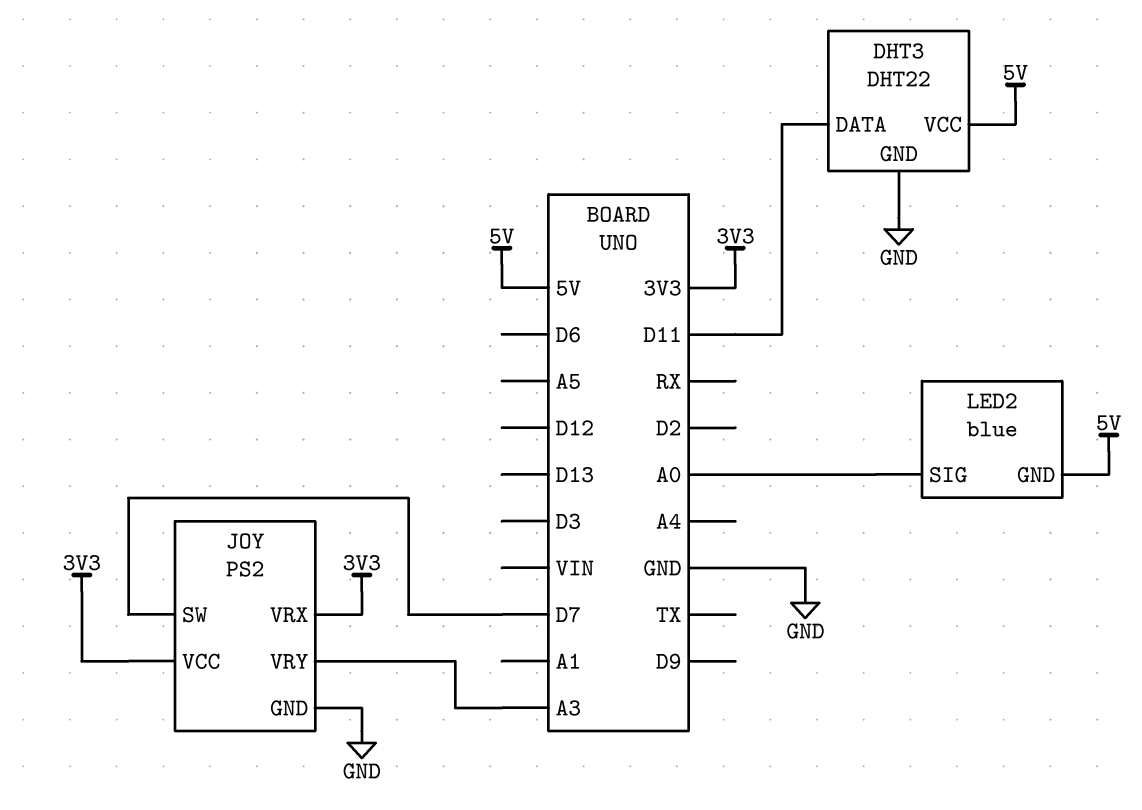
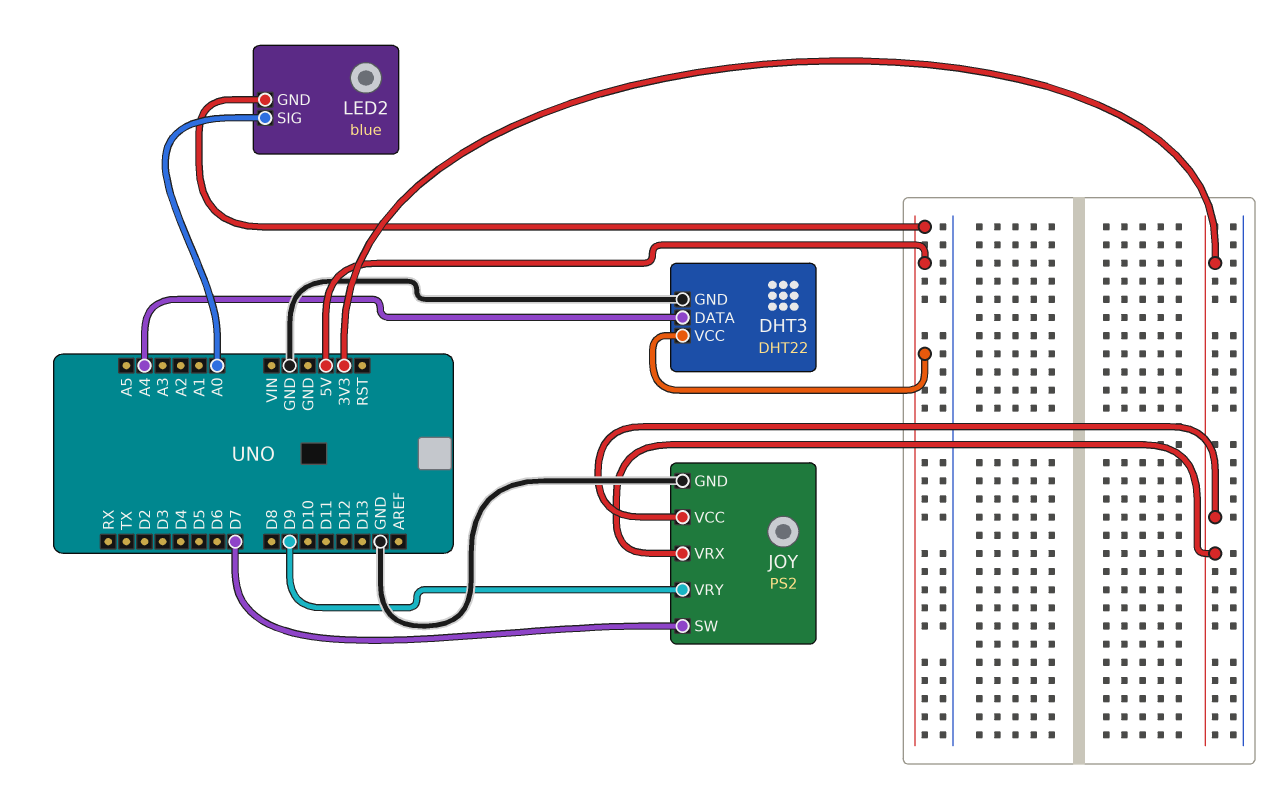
DHT3 pin DATA: D11 -> A4
JOY pin VRY: A3 -> D9

